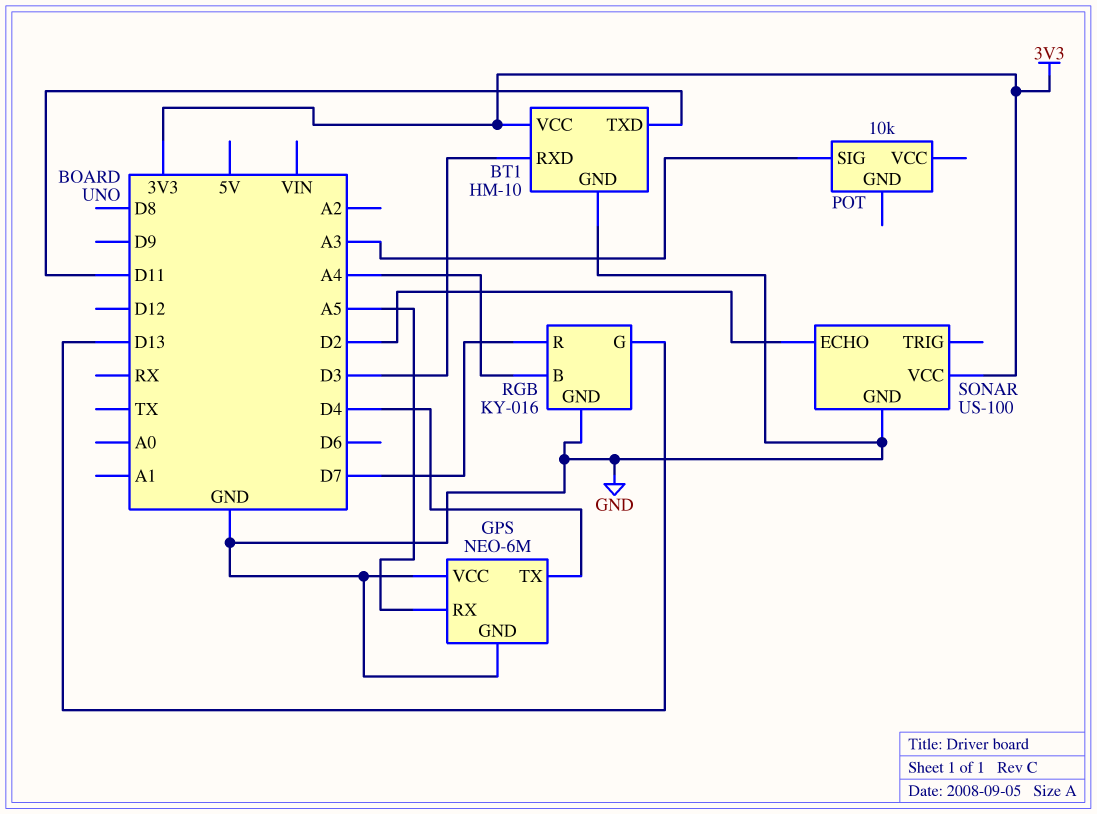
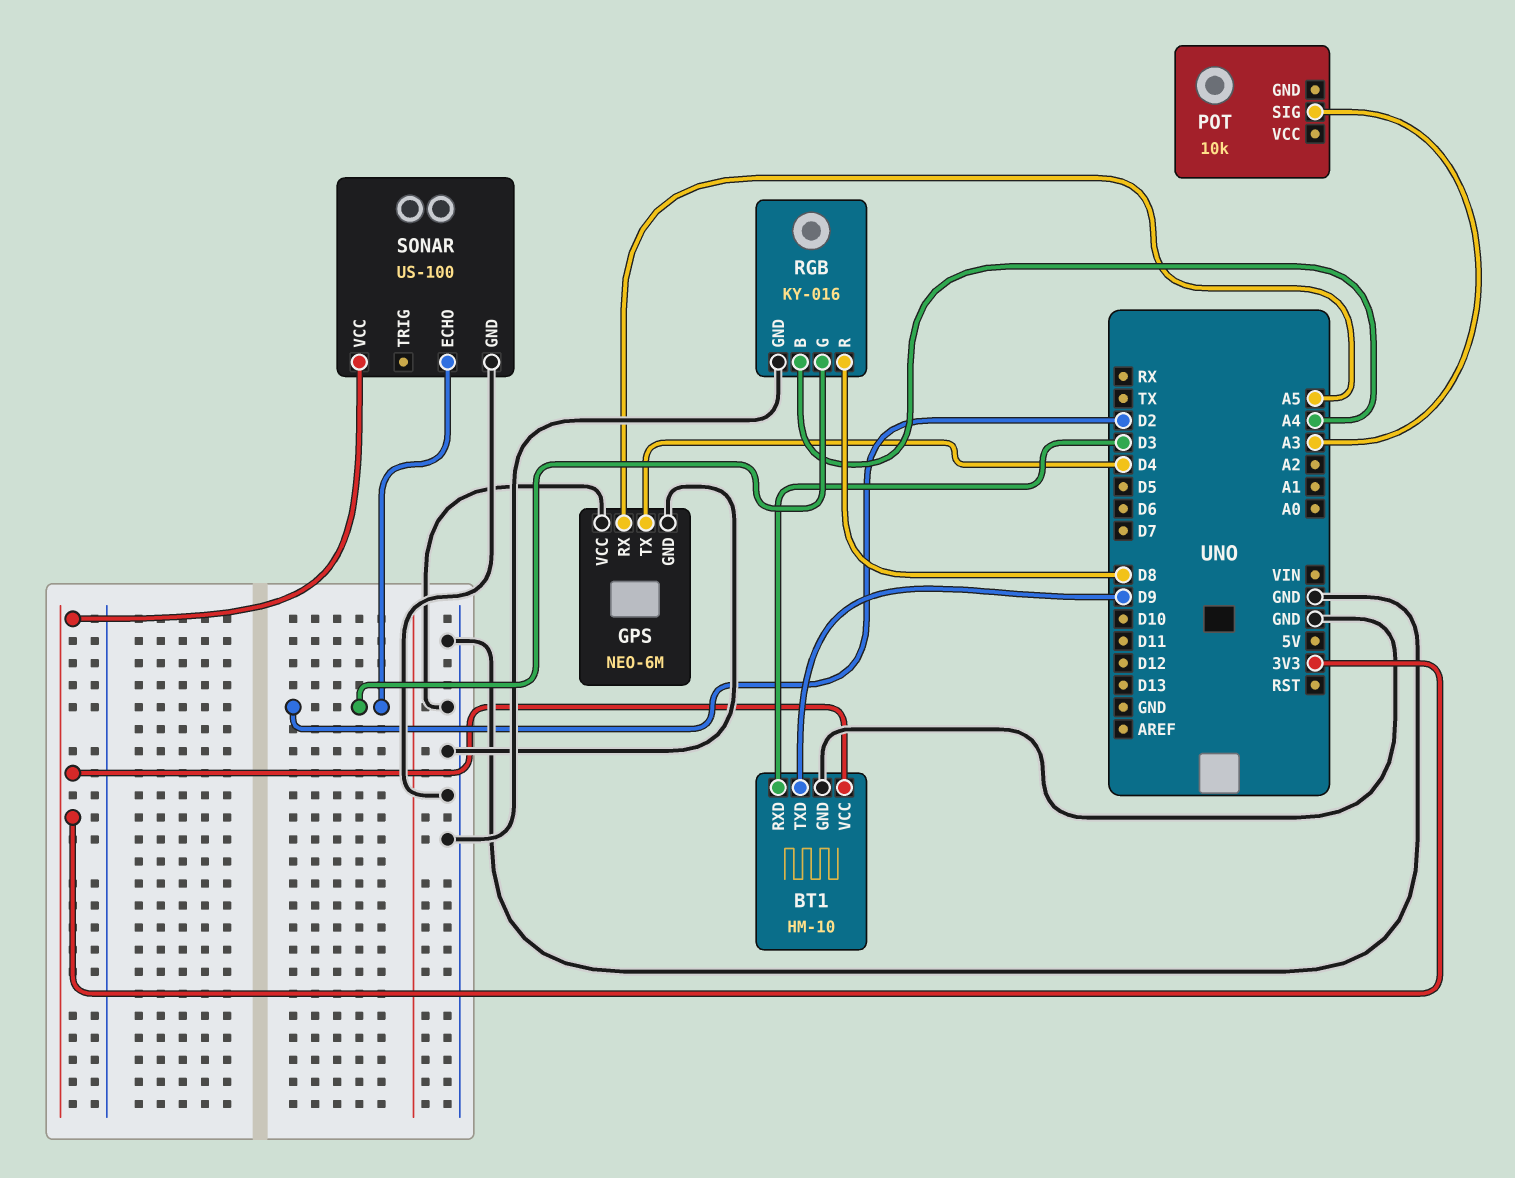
BT1 pin TXD: D11 -> D9
RGB pin G: D13 -> D2
RGB pin R: D7 -> D8

